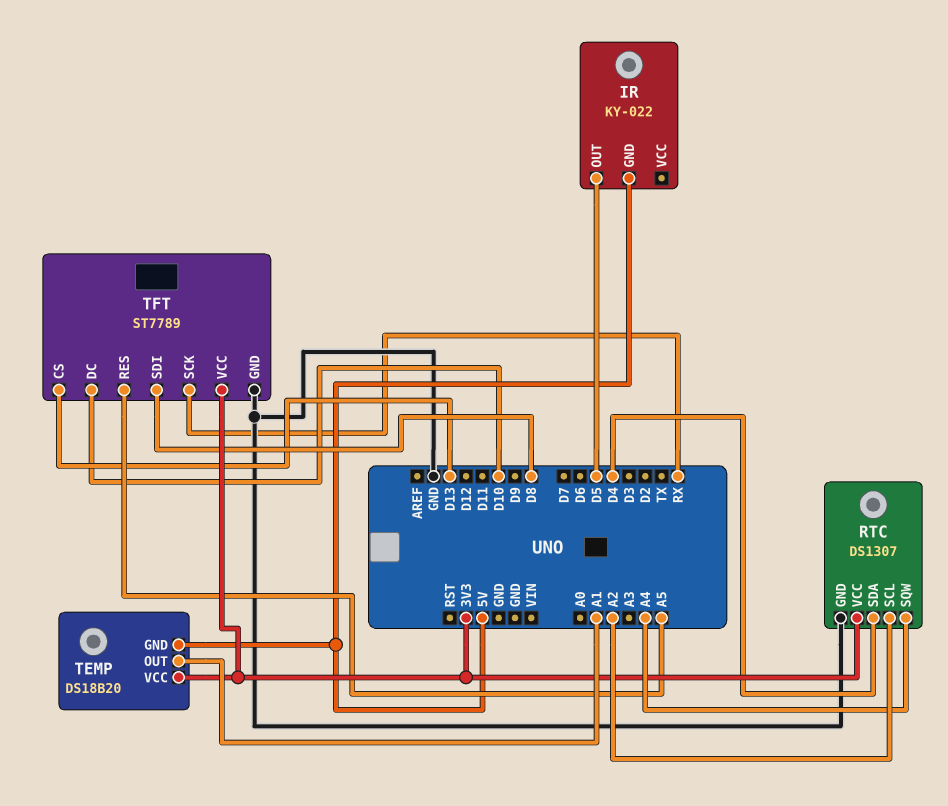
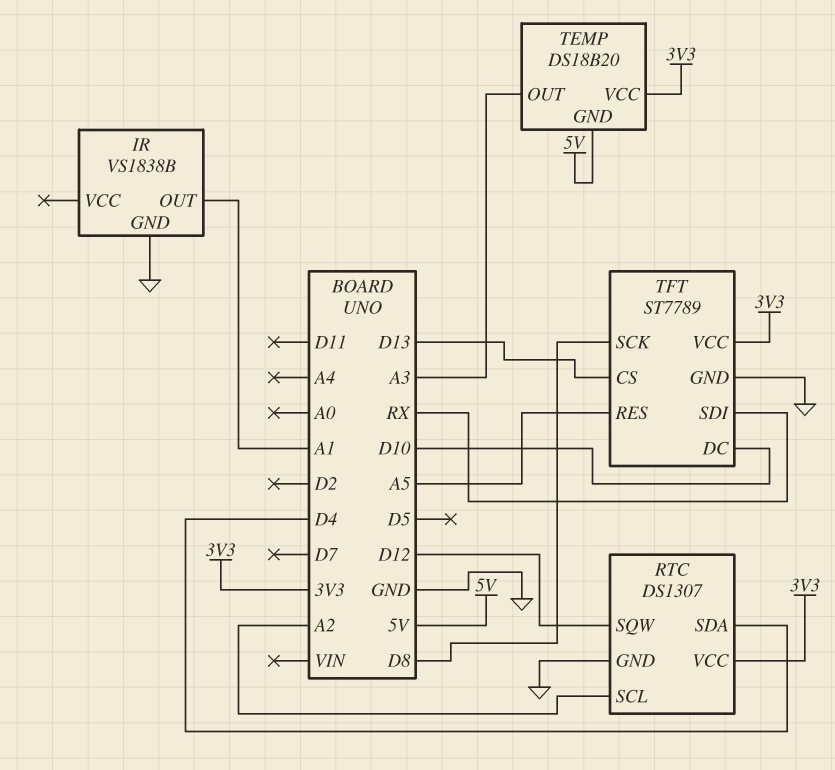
IR: KY-022 -> VS1838B
IR pin GND: 5V -> GND
IR pin OUT: D5 -> A1
RTC pin SQW: A4 -> D12
TEMP pin OUT: A1 -> A3
TFT pin SCK: RX -> D8
TFT pin SDI: D8 -> RX

